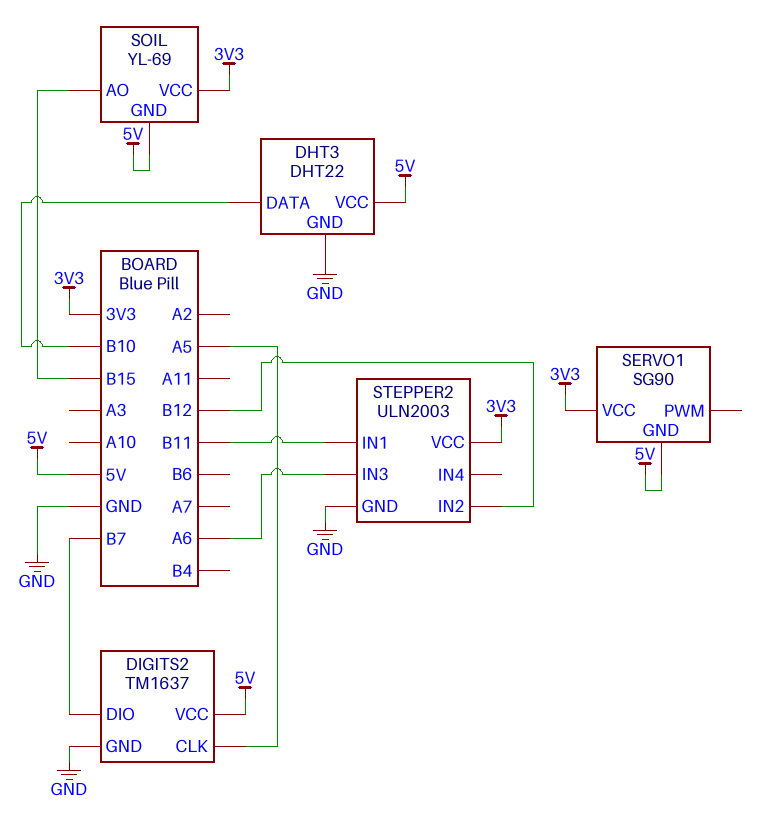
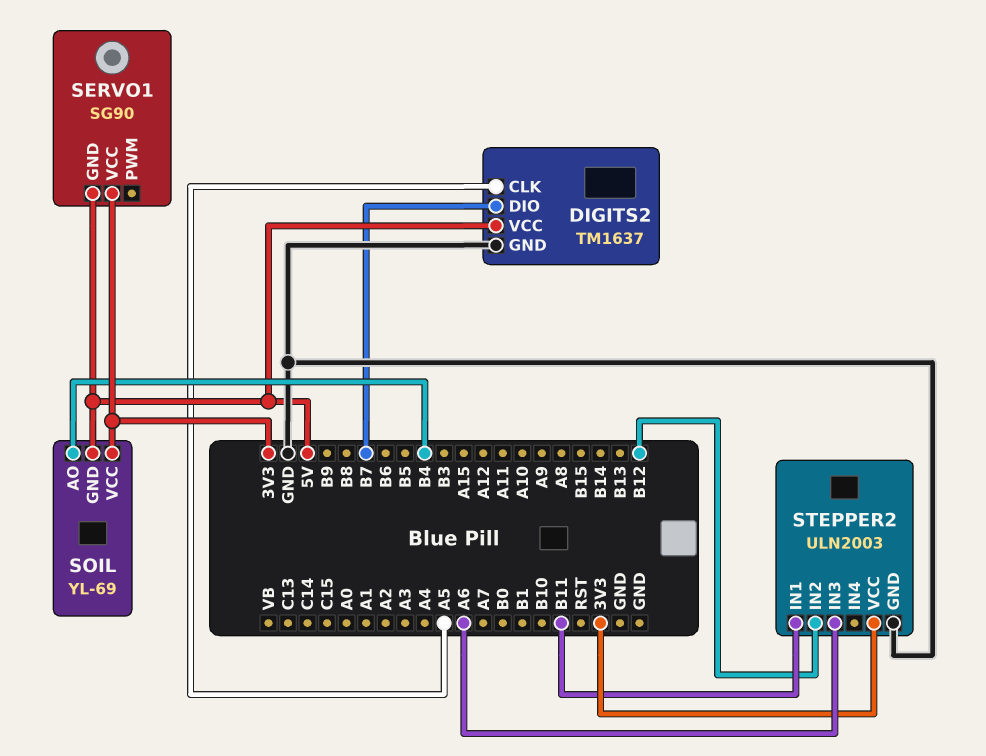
DHT3: DHT22 -> none
DHT3 pin DATA: B10 -> none
DHT3 pin GND: GND -> none
DHT3 pin VCC: 5V -> none
SOIL pin AO: B15 -> B4

